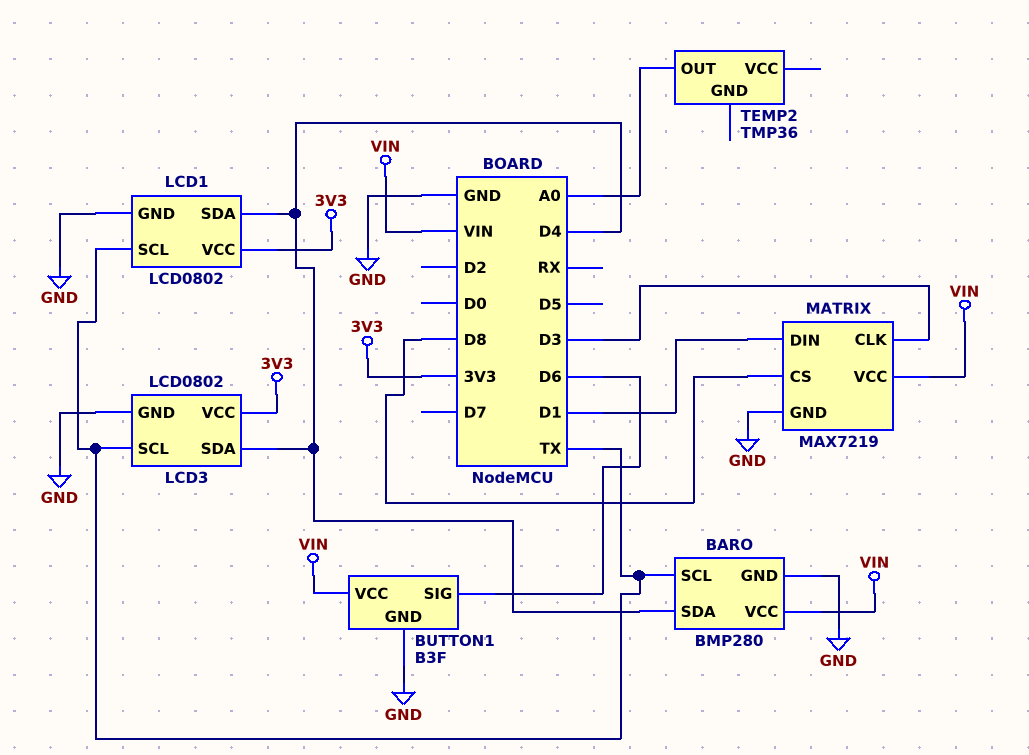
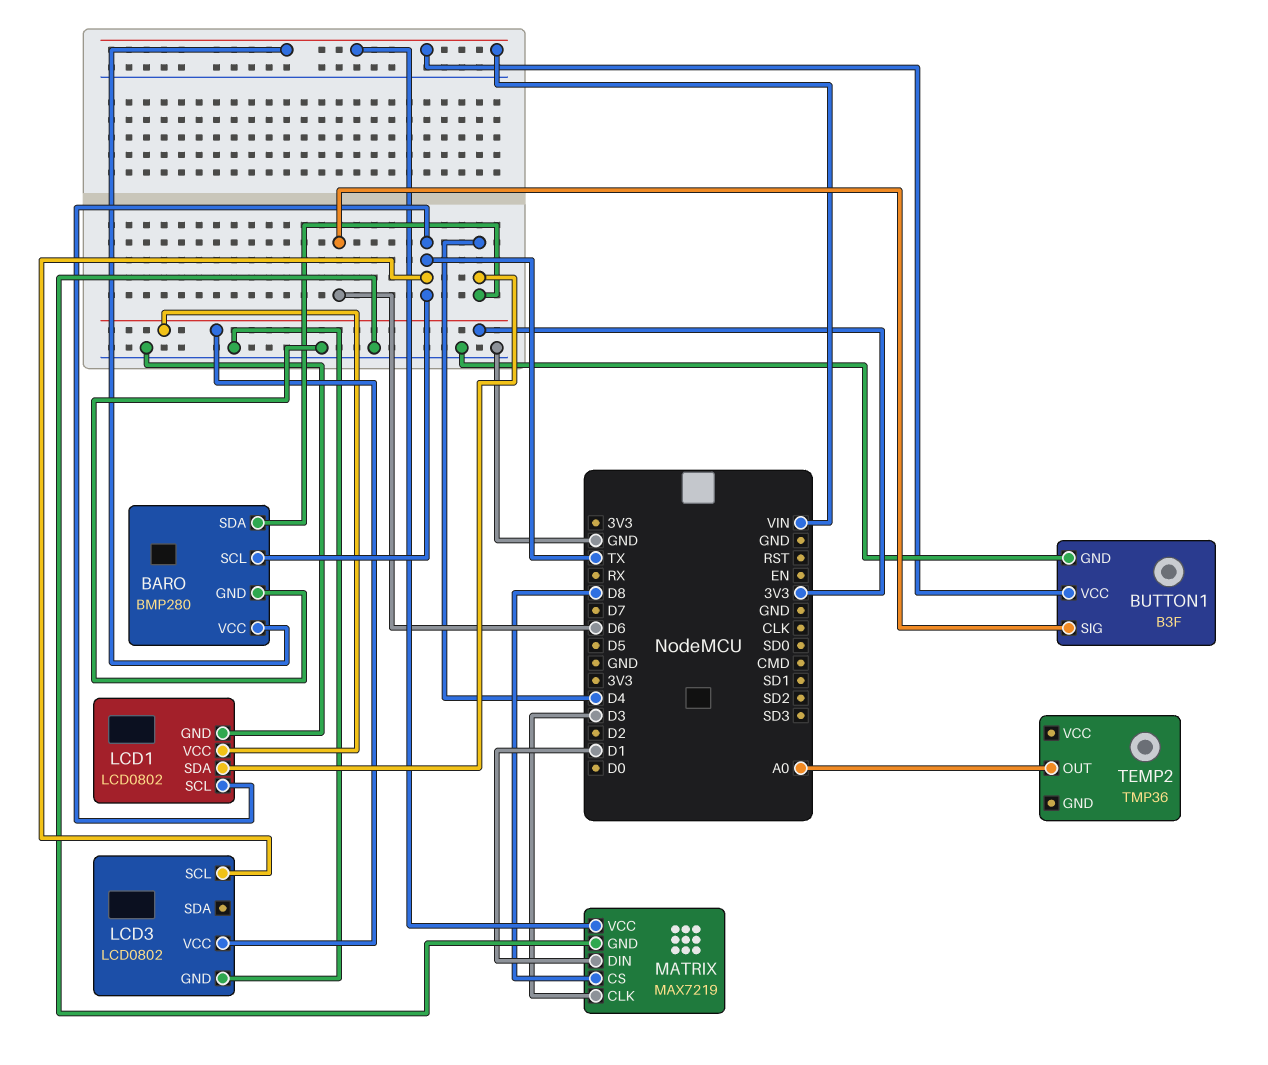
LCD3 pin SDA: D4 -> none

